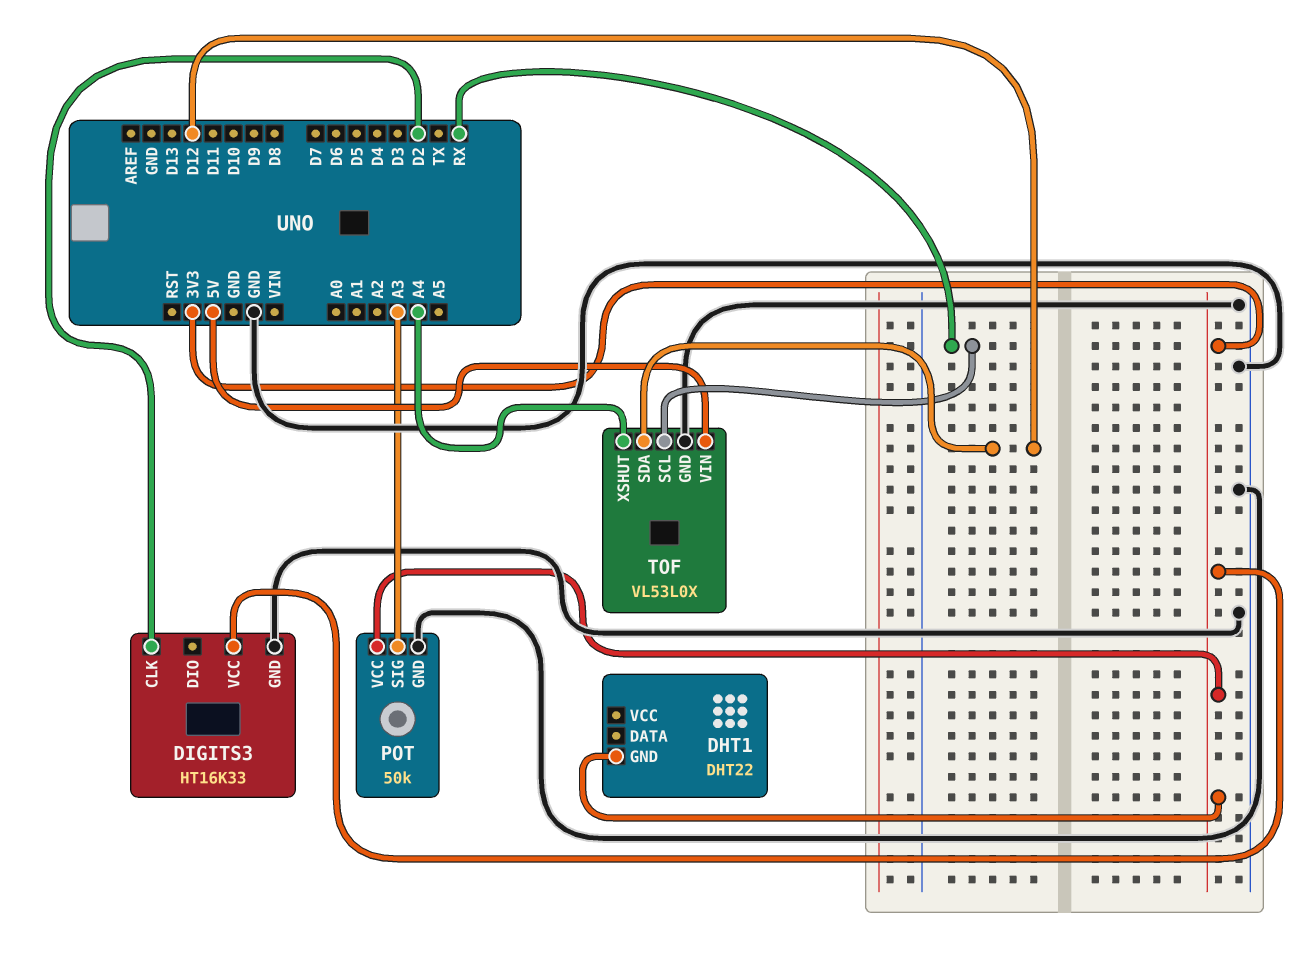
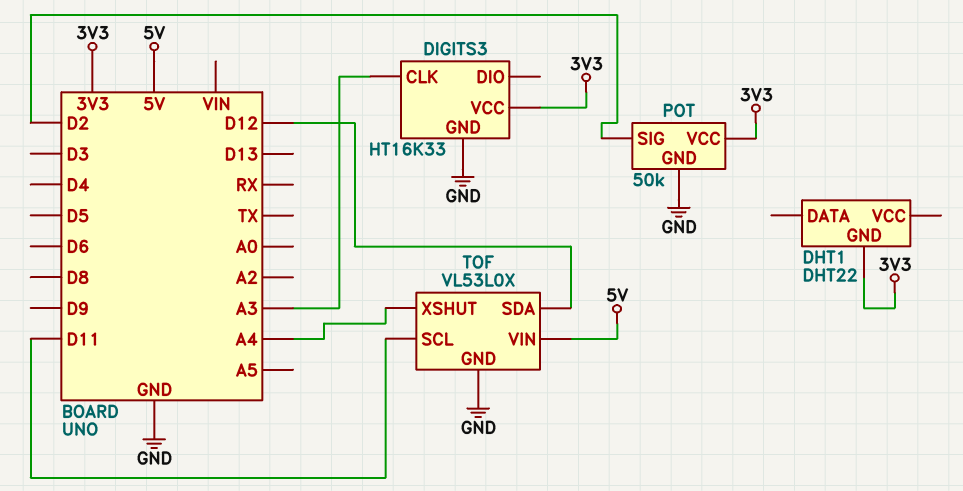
DIGITS3 pin CLK: D2 -> A3
POT pin SIG: A3 -> D2
TOF pin SCL: RX -> D11

